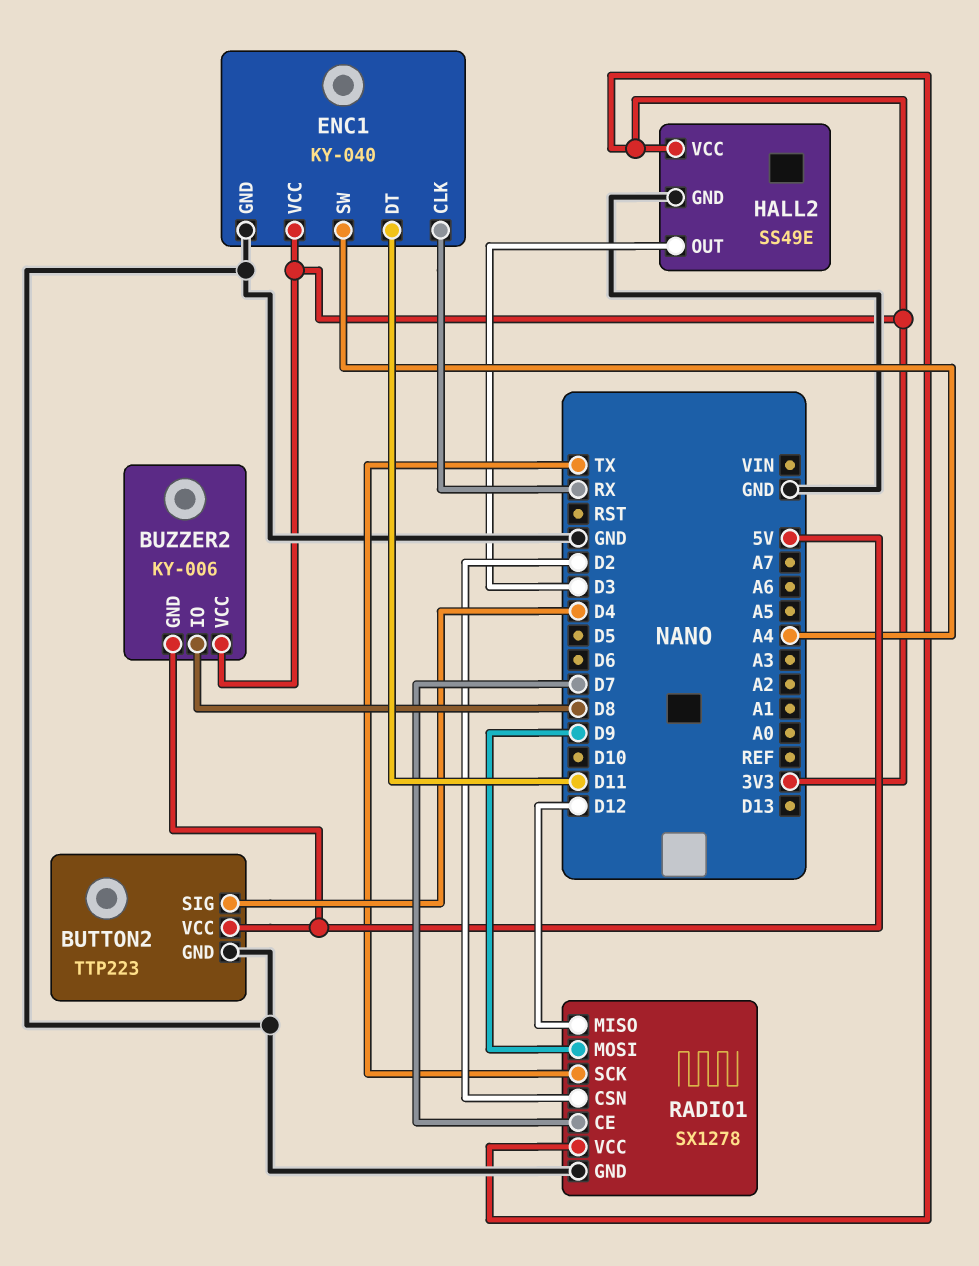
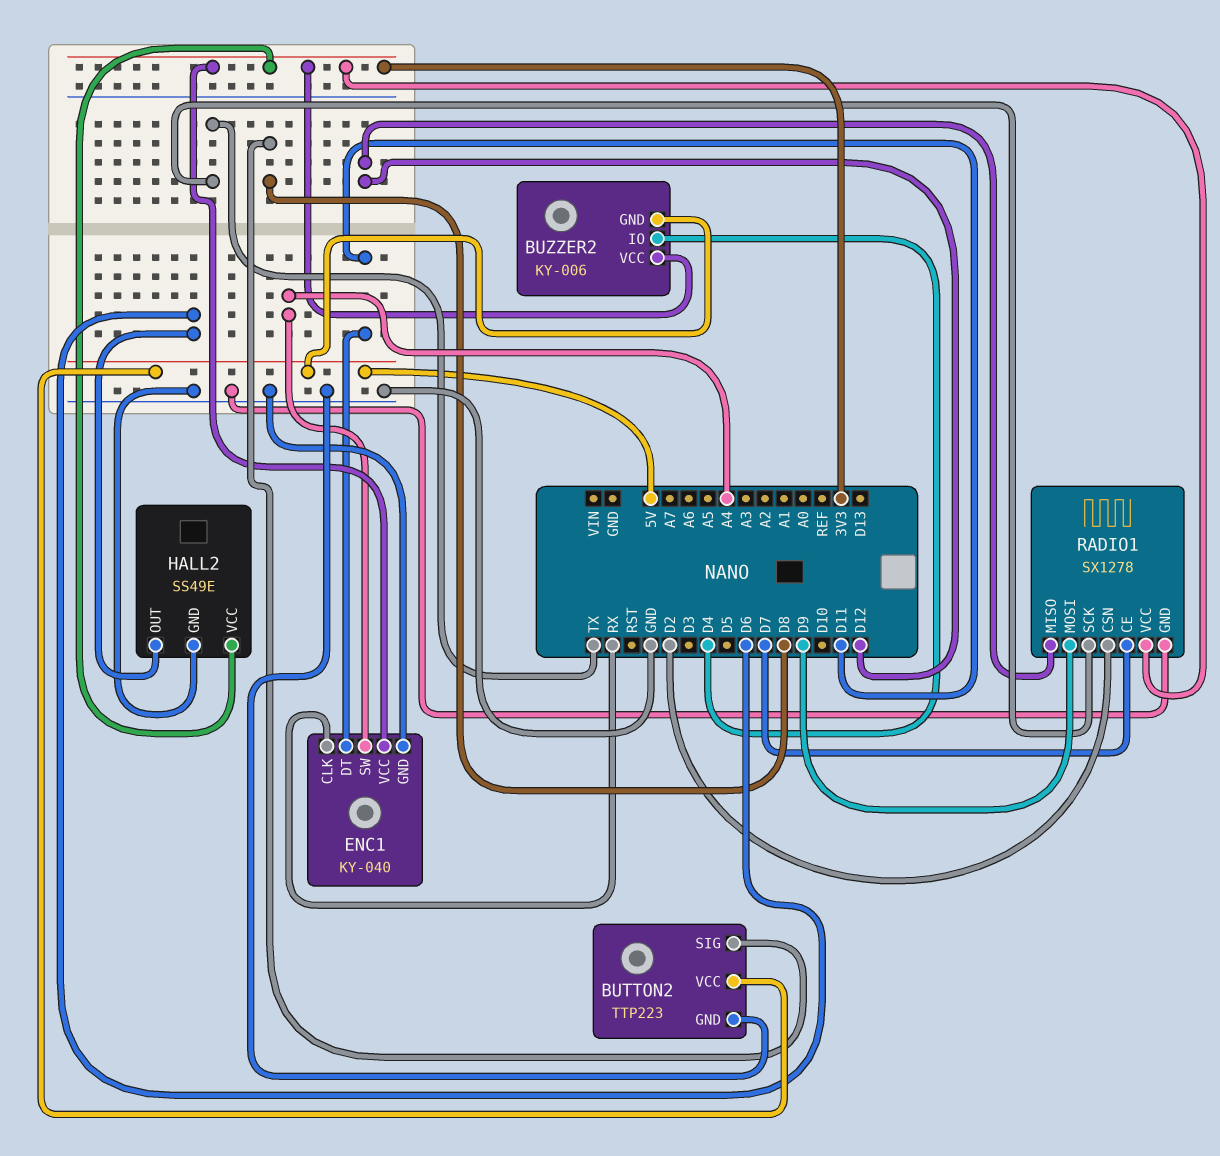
BUTTON2 pin SIG: D4 -> D8
BUZZER2 pin IO: D8 -> D4
HALL2 pin OUT: D3 -> D6

